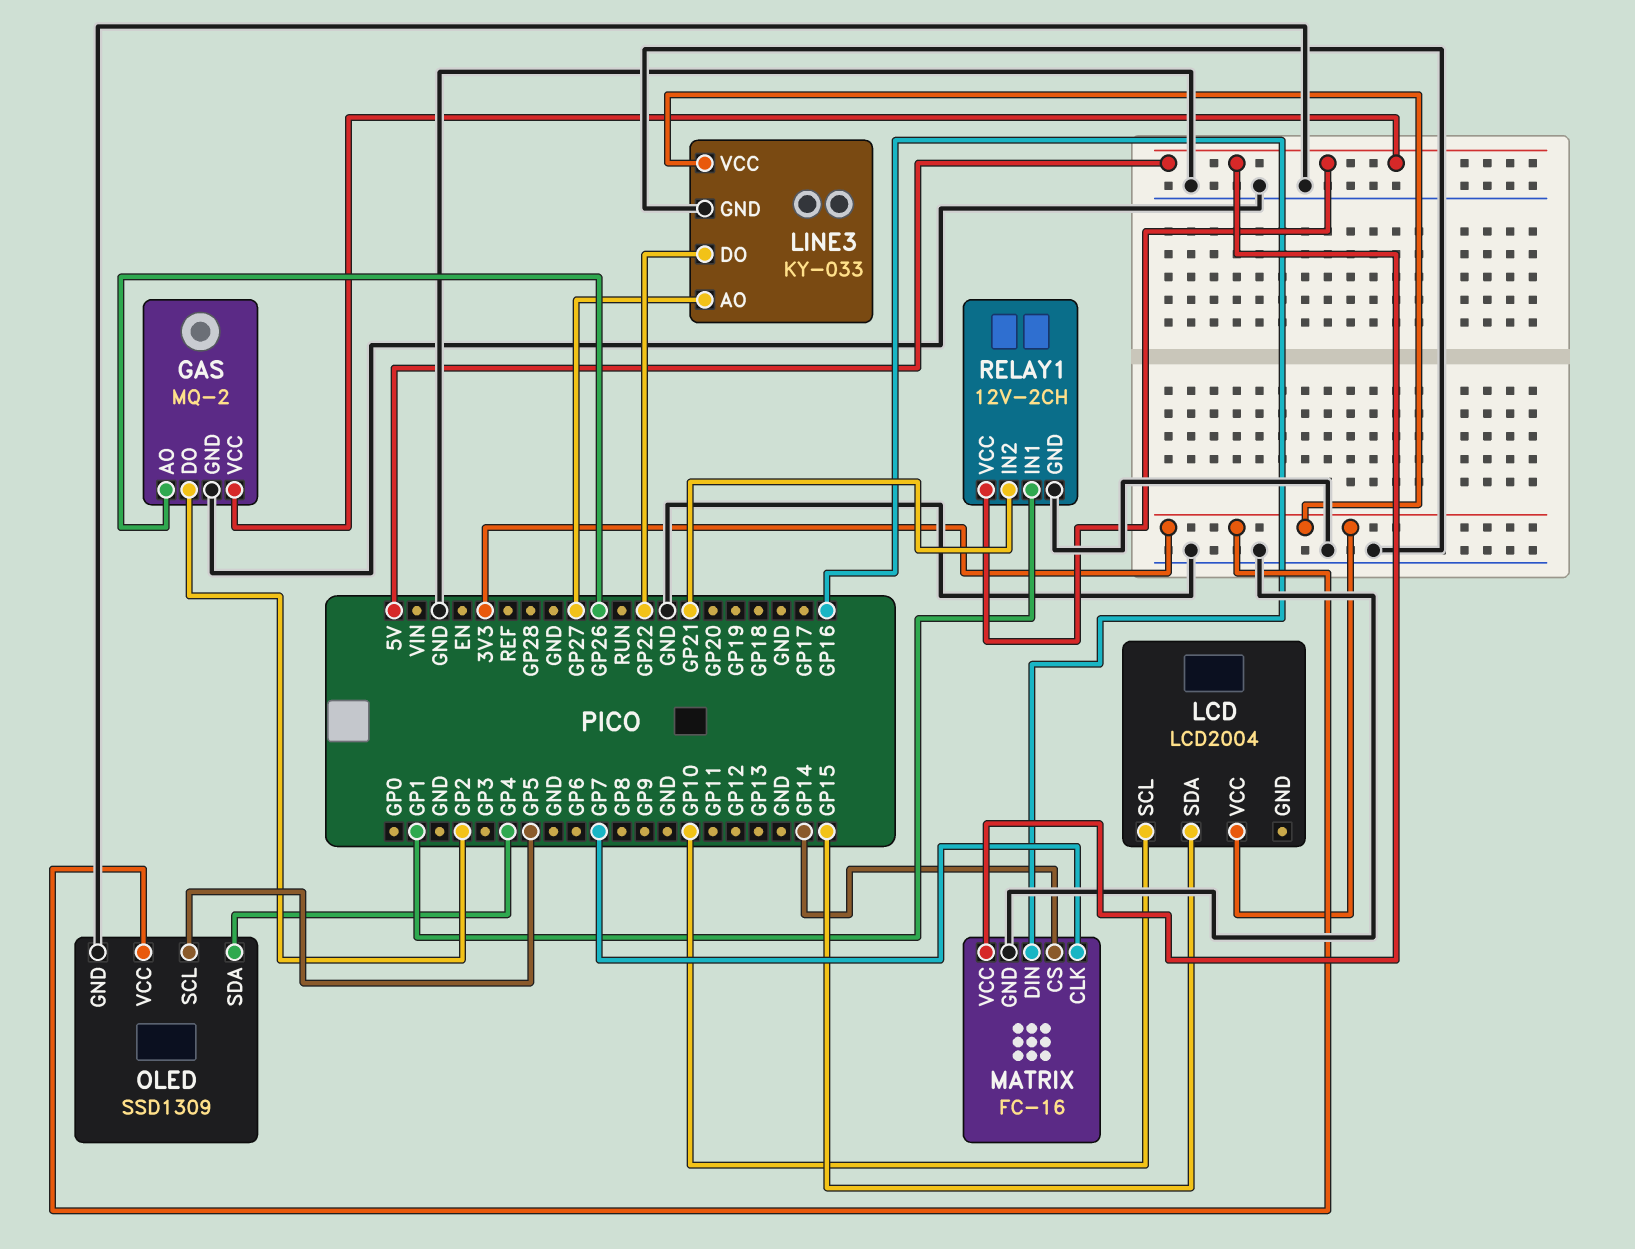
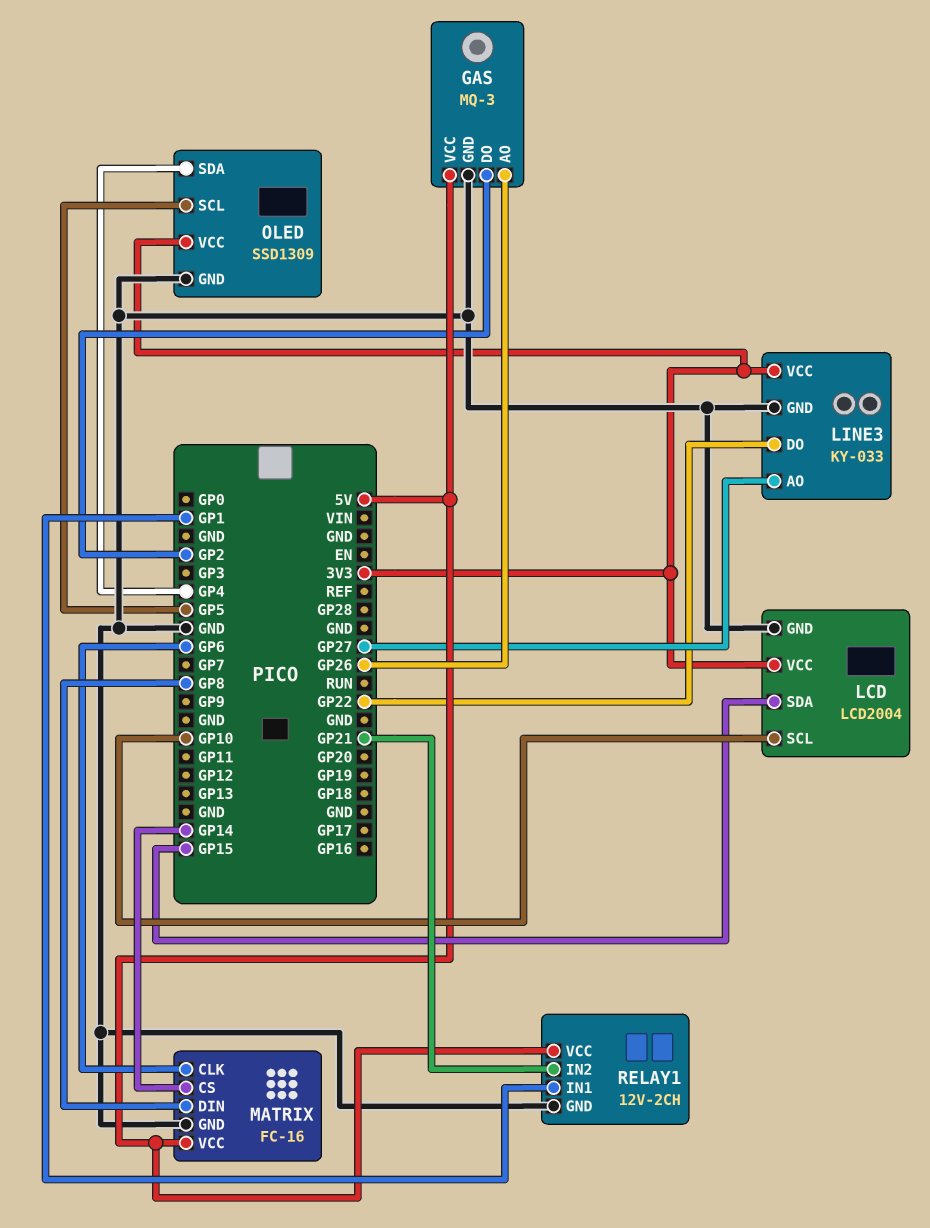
GAS: MQ-2 -> MQ-3
LCD pin GND: none -> GND
MATRIX pin CLK: GP7 -> GP6
MATRIX pin DIN: GP16 -> GP8

